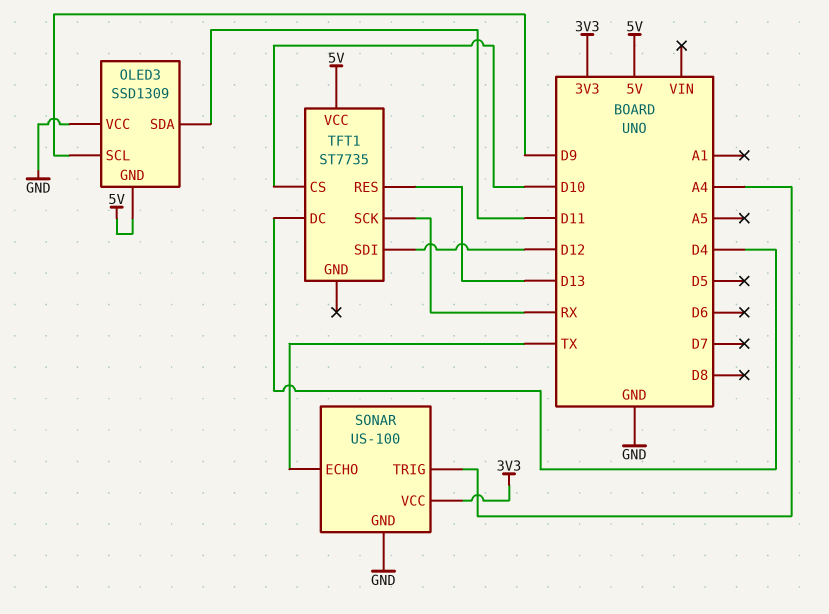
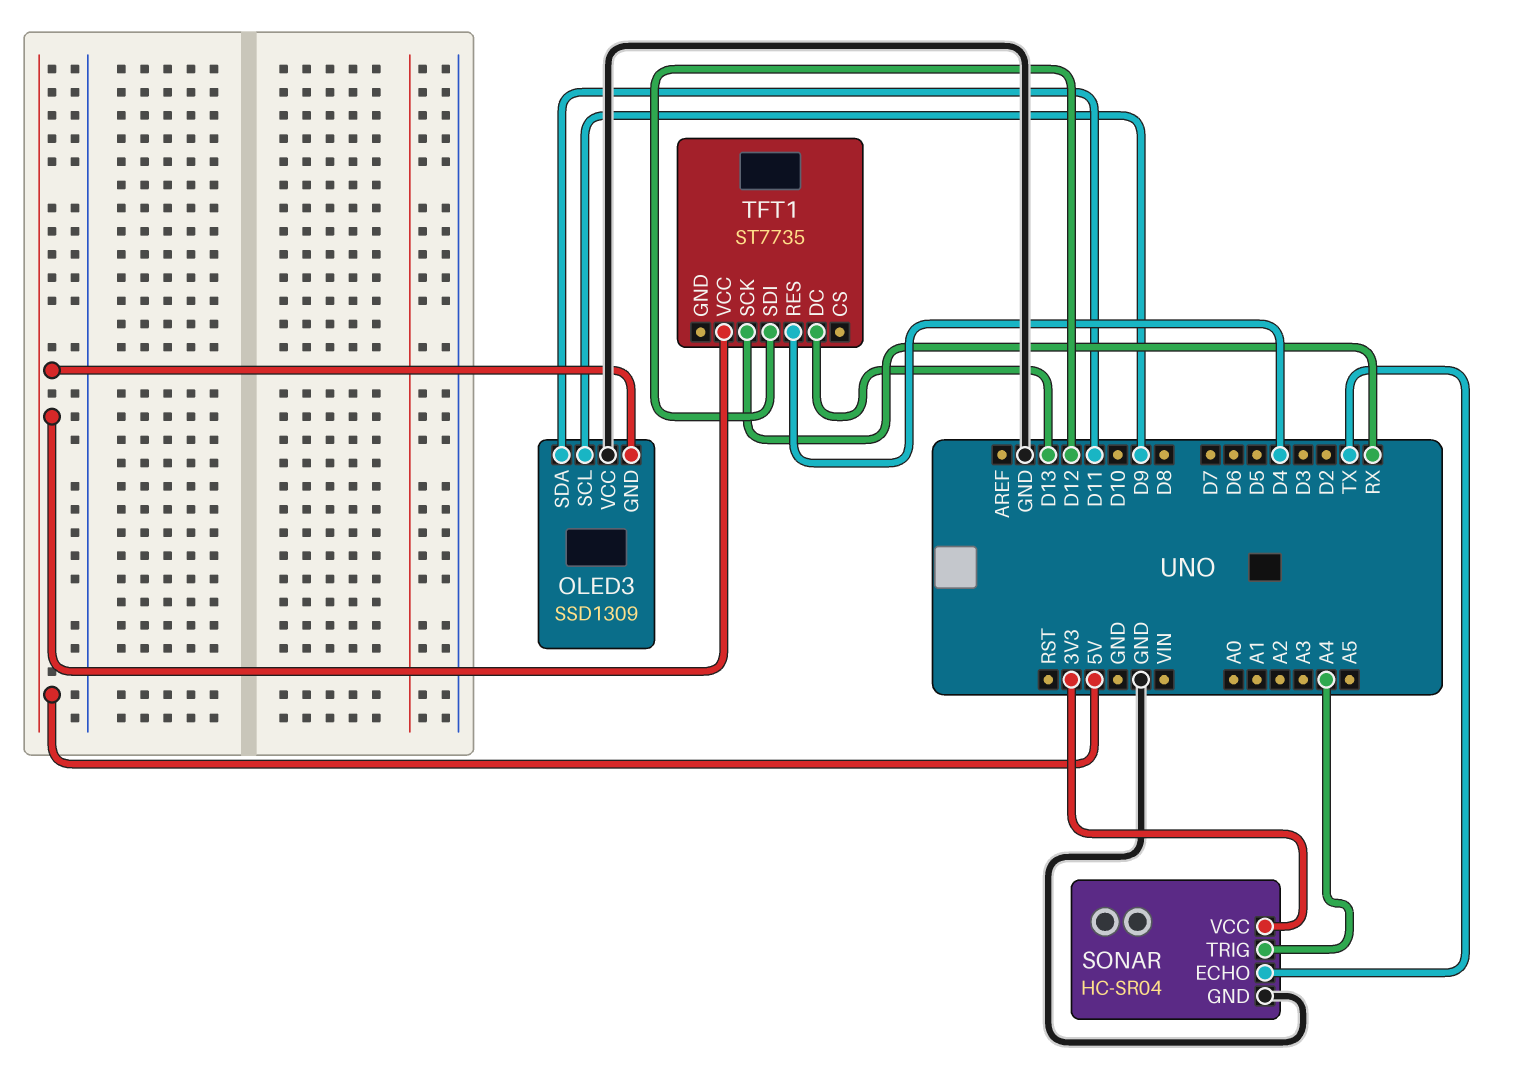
SONAR: US-100 -> HC-SR04
TFT1 pin CS: D10 -> none
TFT1 pin DC: D4 -> D13
TFT1 pin RES: D13 -> D4

